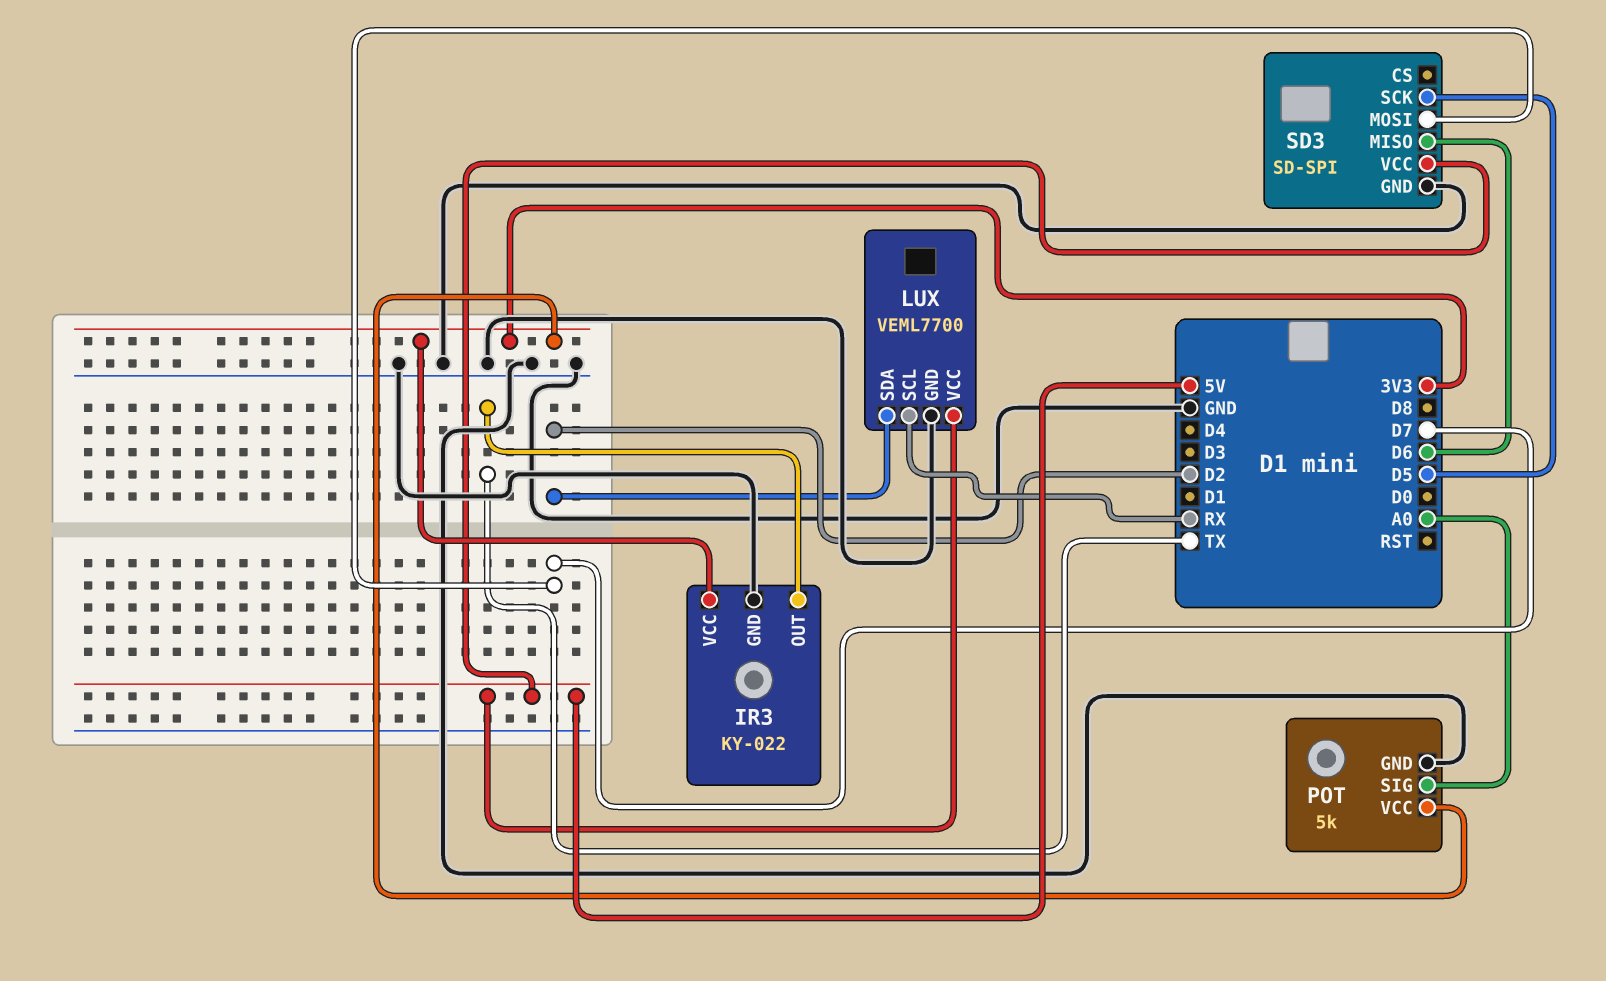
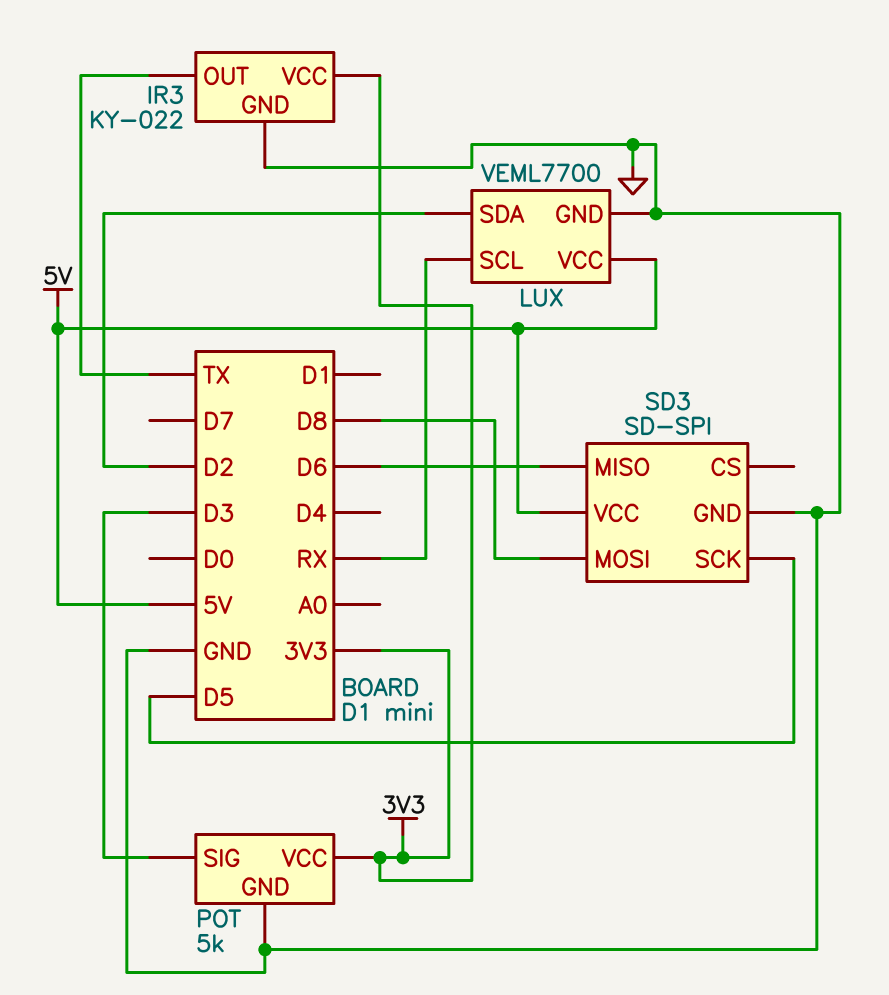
POT pin SIG: A0 -> D3
SD3 pin MOSI: D7 -> D8

